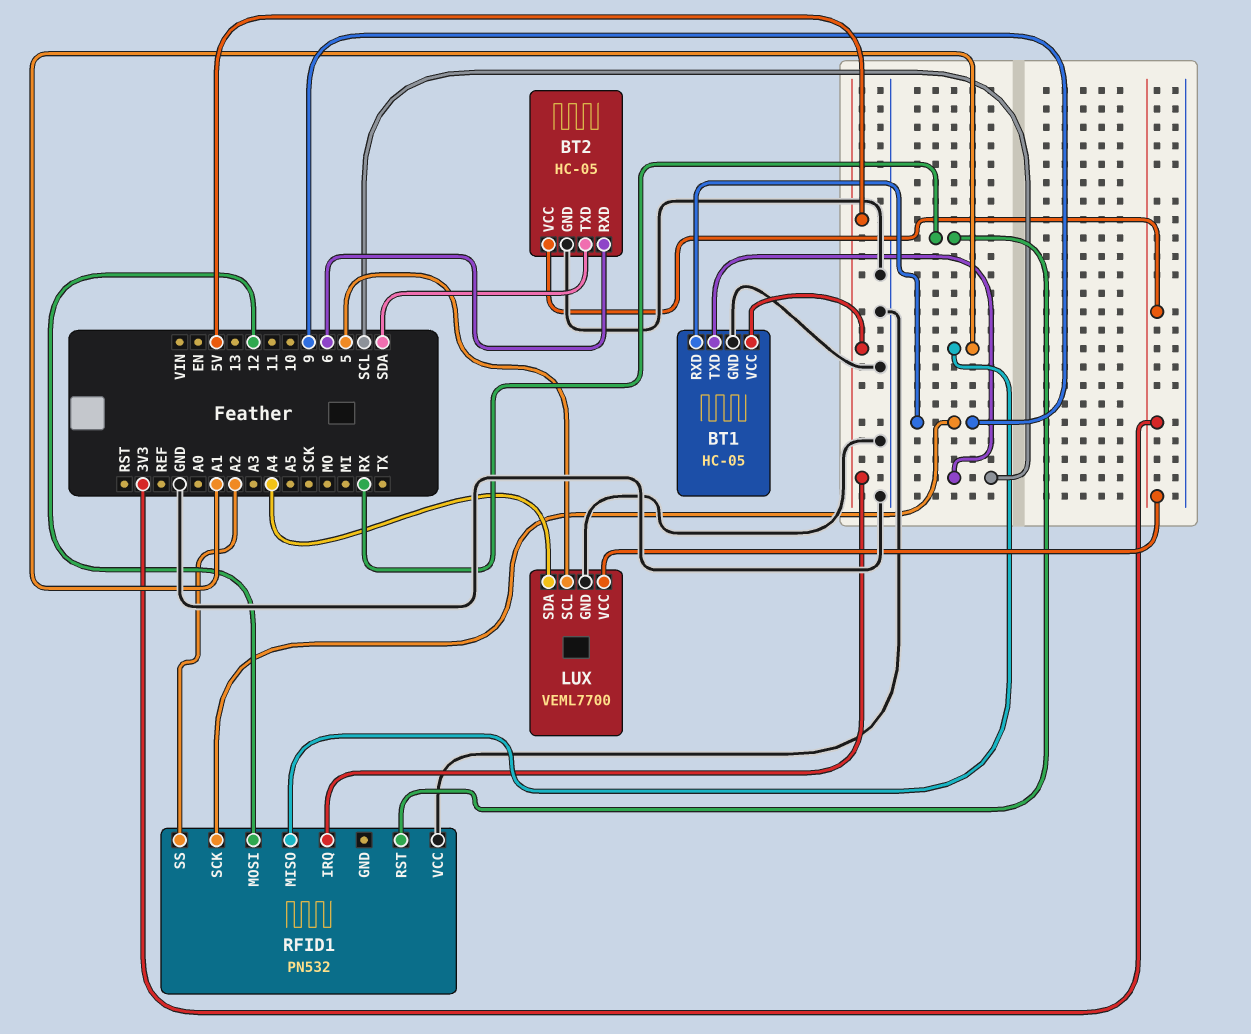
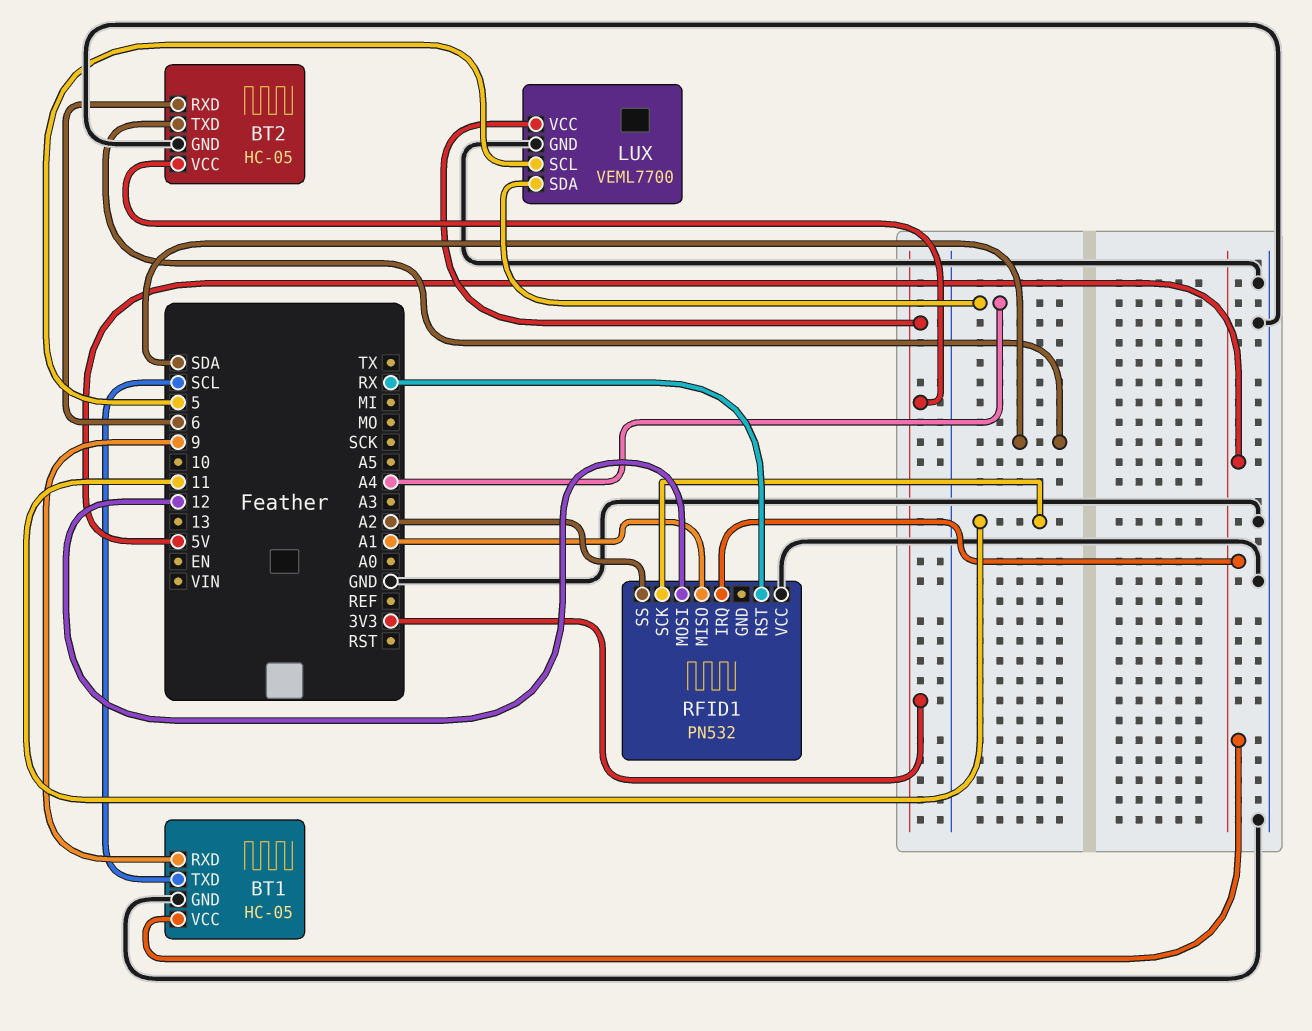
RFID1 pin SCK: 9 -> 11

